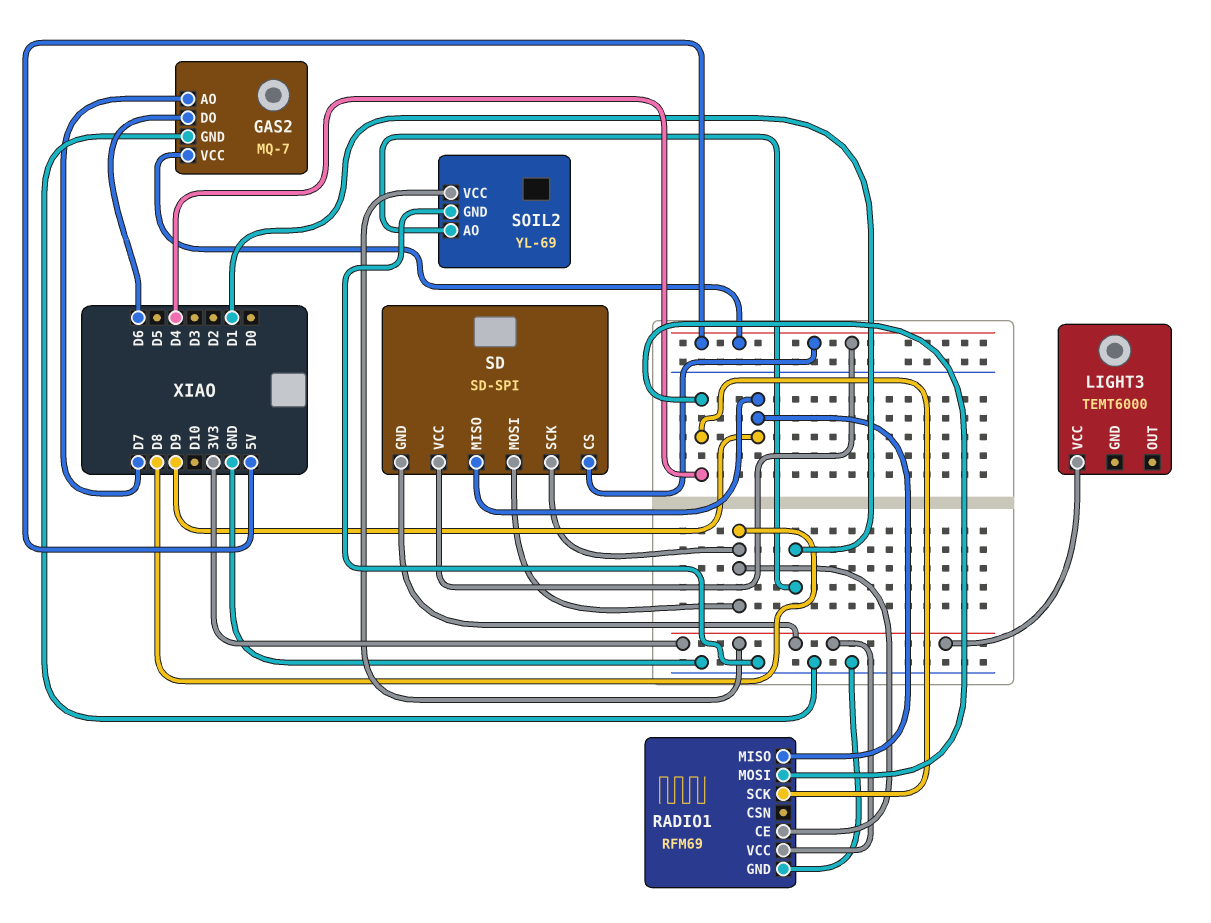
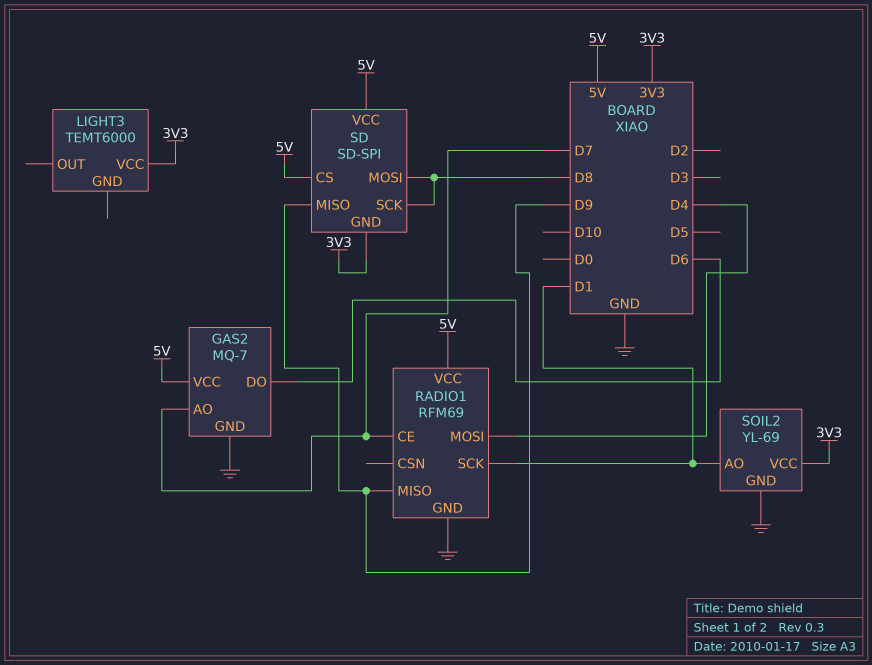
RADIO1 pin CE: D8 -> D7
RADIO1 pin SCK: D4 -> D1
RADIO1 pin VCC: 3V3 -> 5V

